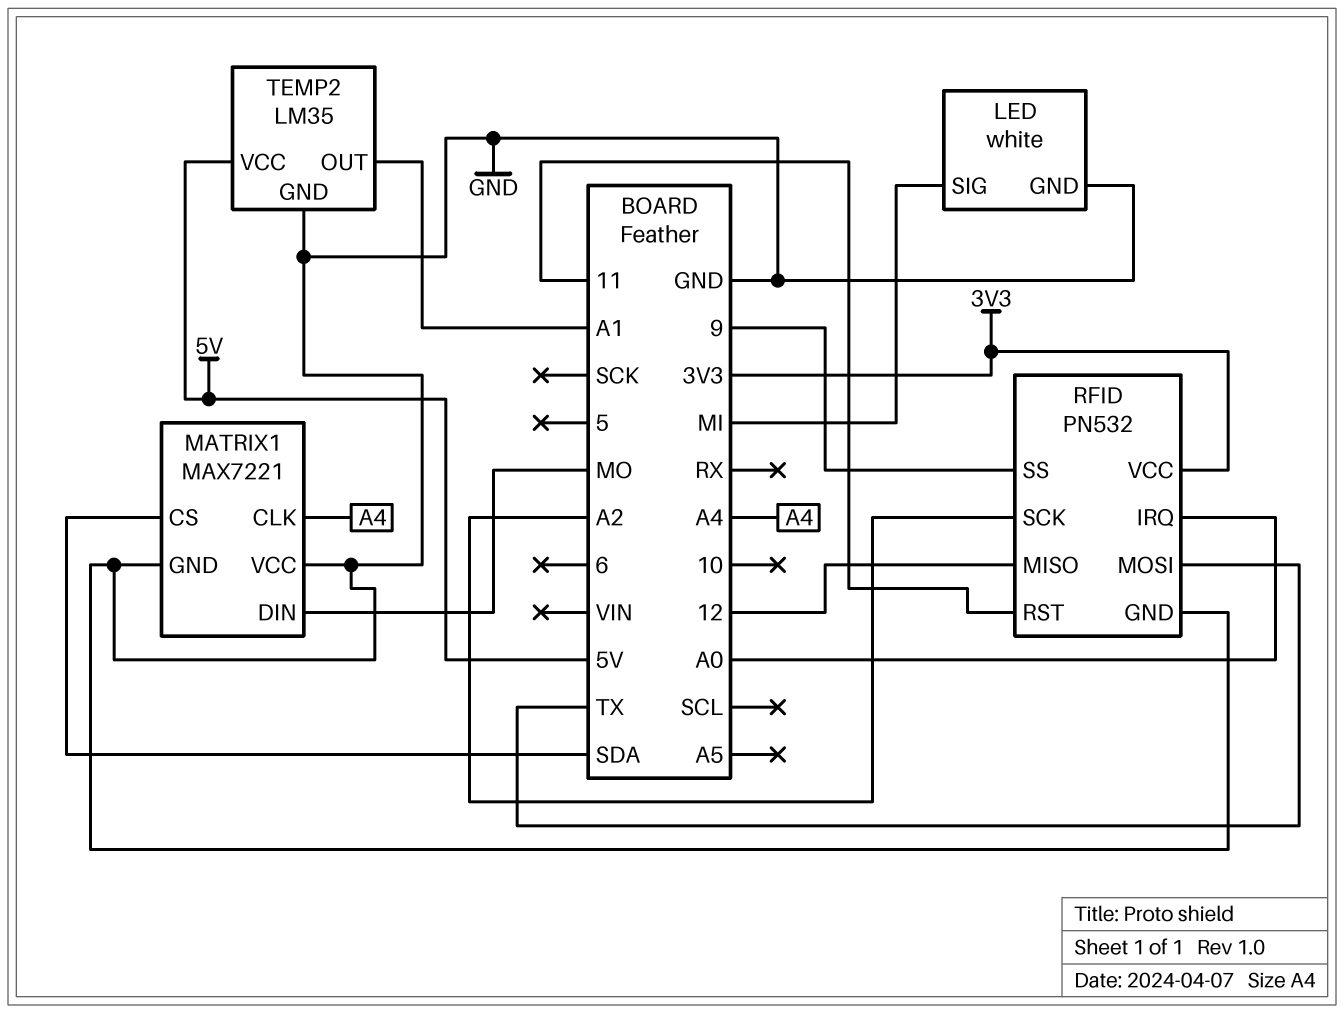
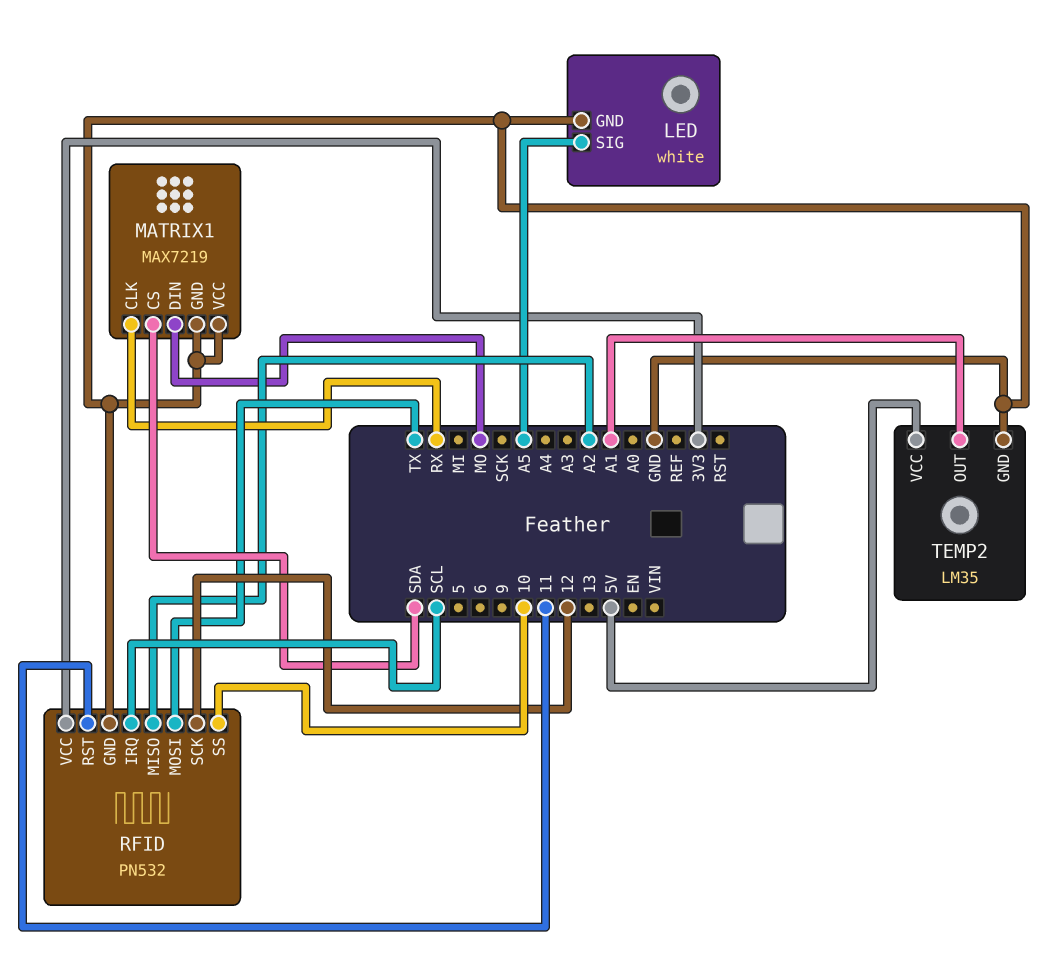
LED pin SIG: MI -> A5
MATRIX1: MAX7221 -> MAX7219
MATRIX1 pin CLK: A4 -> RX
RFID pin IRQ: A0 -> SCL
RFID pin MISO: 12 -> A2
RFID pin SCK: A2 -> 12
RFID pin SS: 9 -> 10

